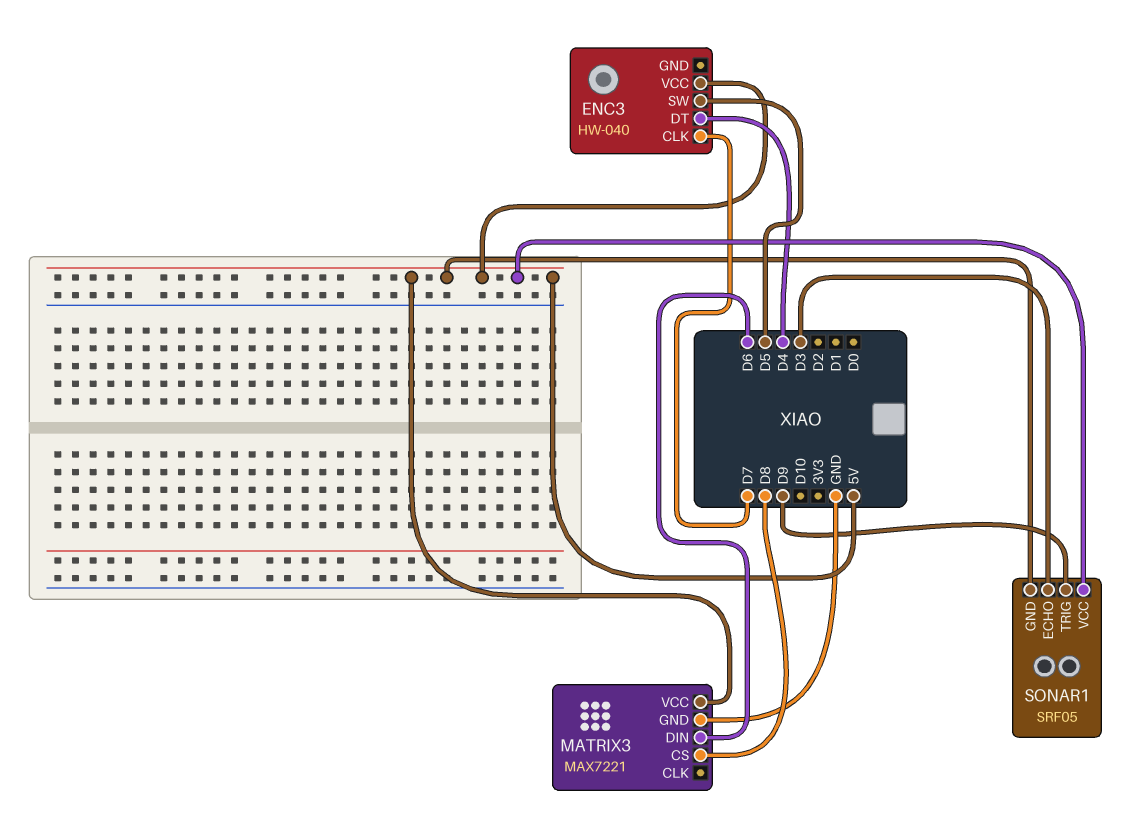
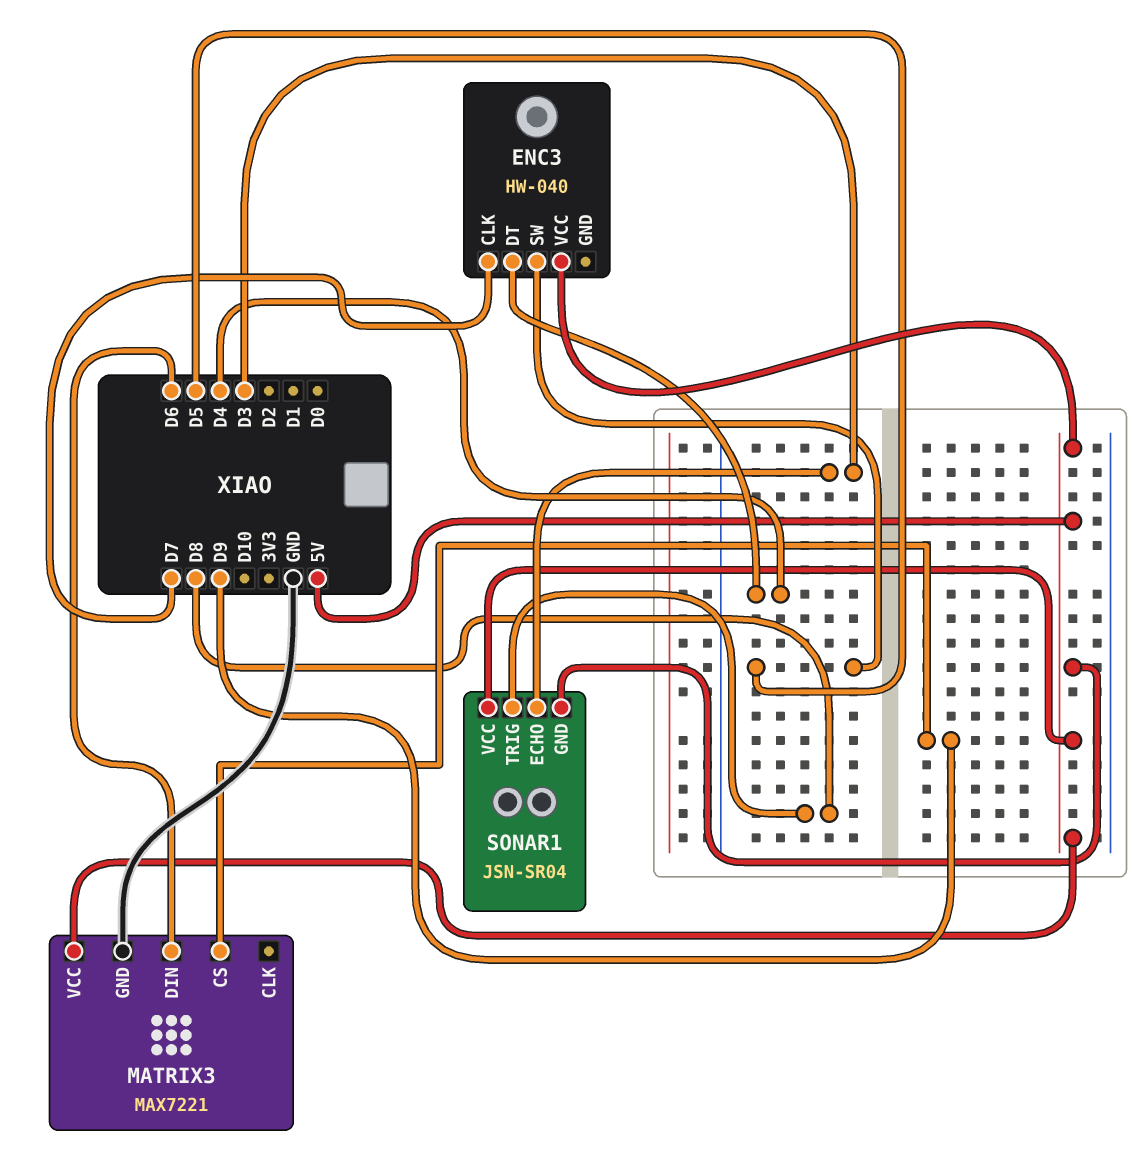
MATRIX3 pin CS: D8 -> D9
SONAR1: SRF05 -> JSN-SR04
SONAR1 pin TRIG: D9 -> D8

